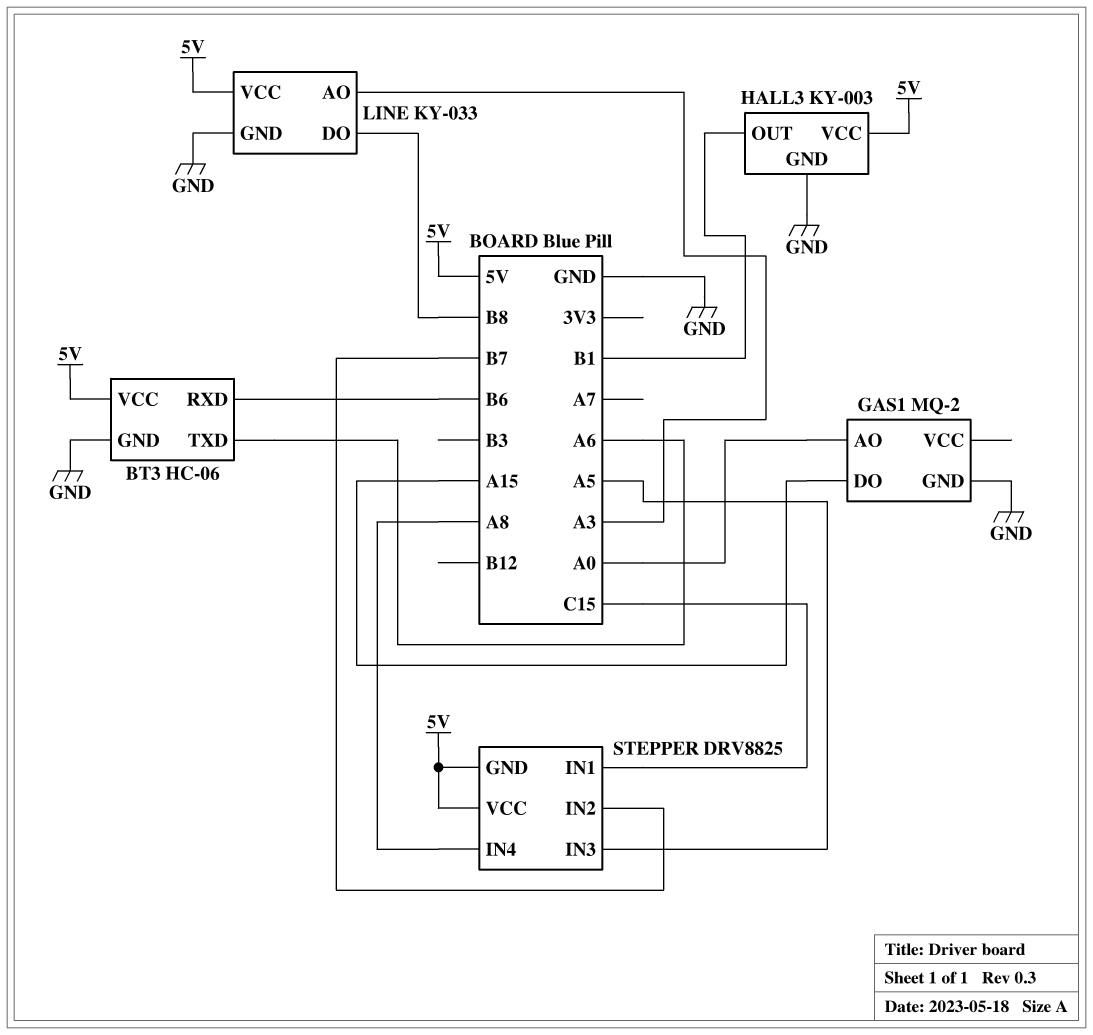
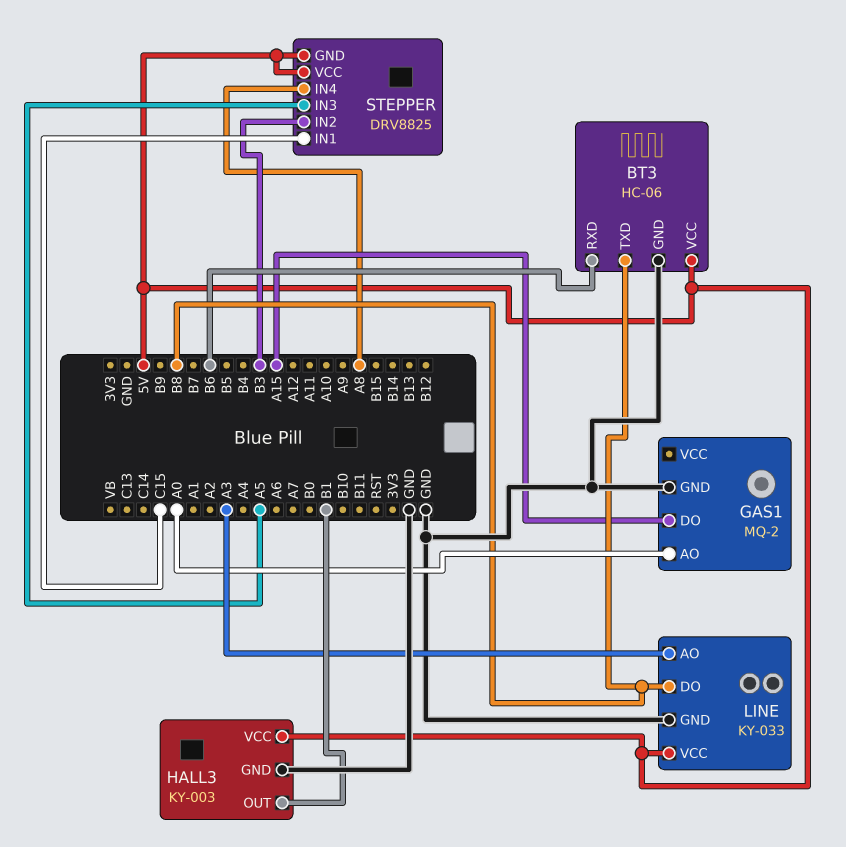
BT3 pin TXD: A6 -> B8
STEPPER pin IN2: B7 -> B3

